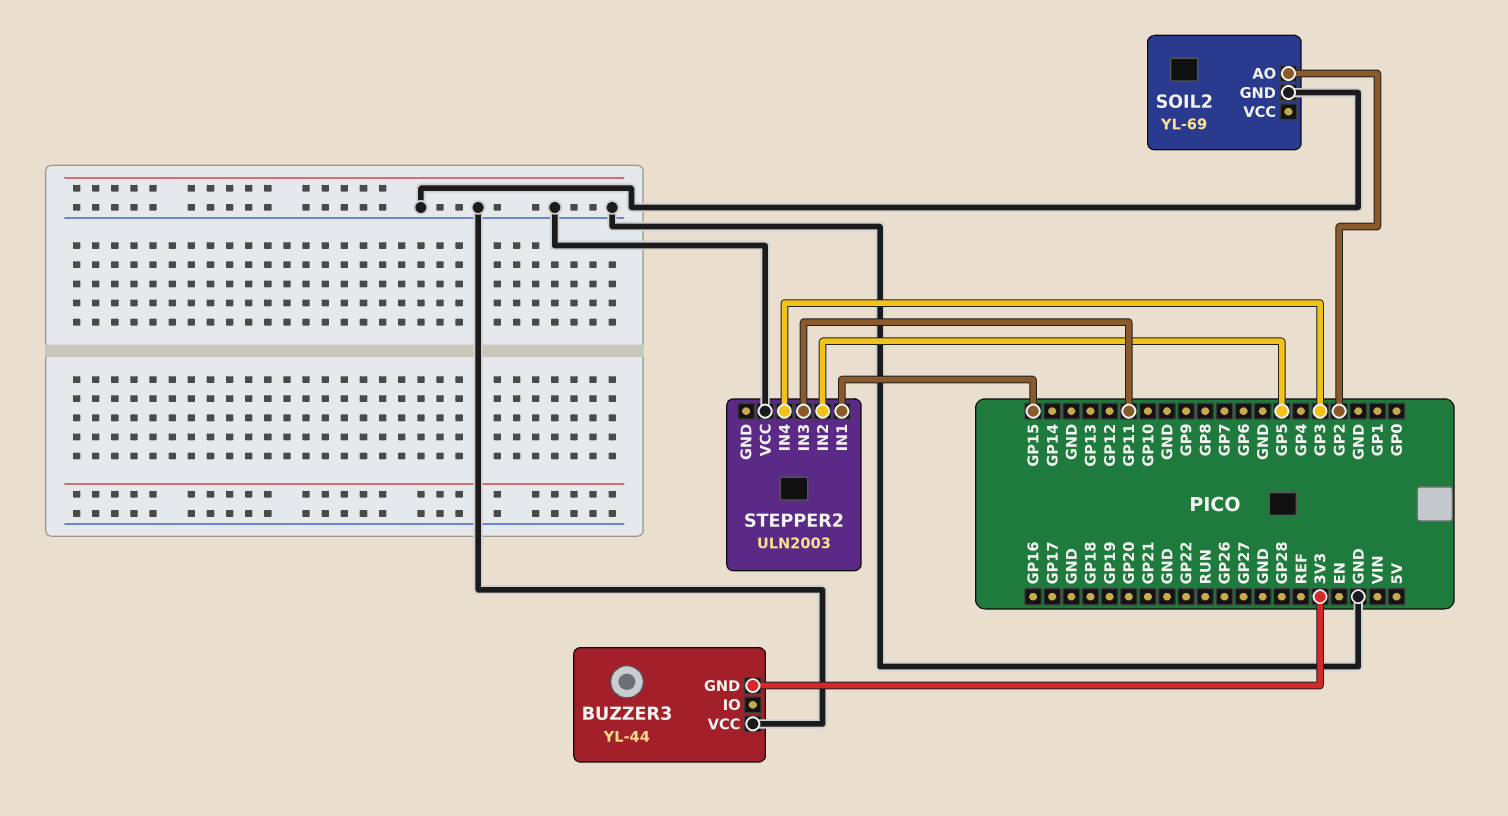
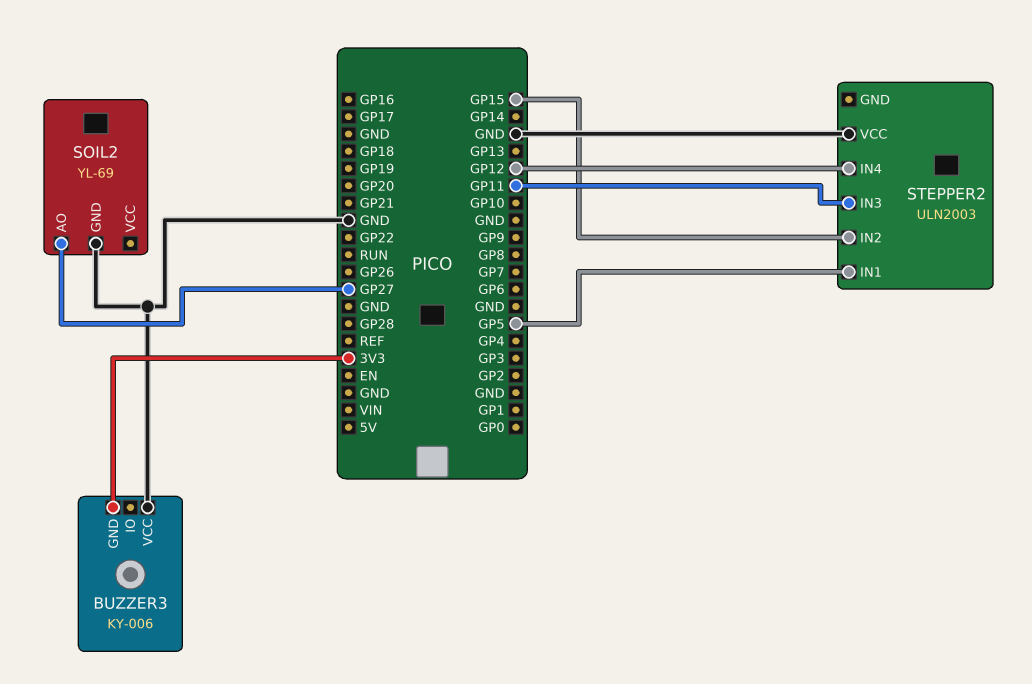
BUZZER3: YL-44 -> KY-006
SOIL2 pin AO: GP2 -> GP27
STEPPER2 pin IN1: GP15 -> GP5
STEPPER2 pin IN2: GP5 -> GP15
STEPPER2 pin IN4: GP3 -> GP12

